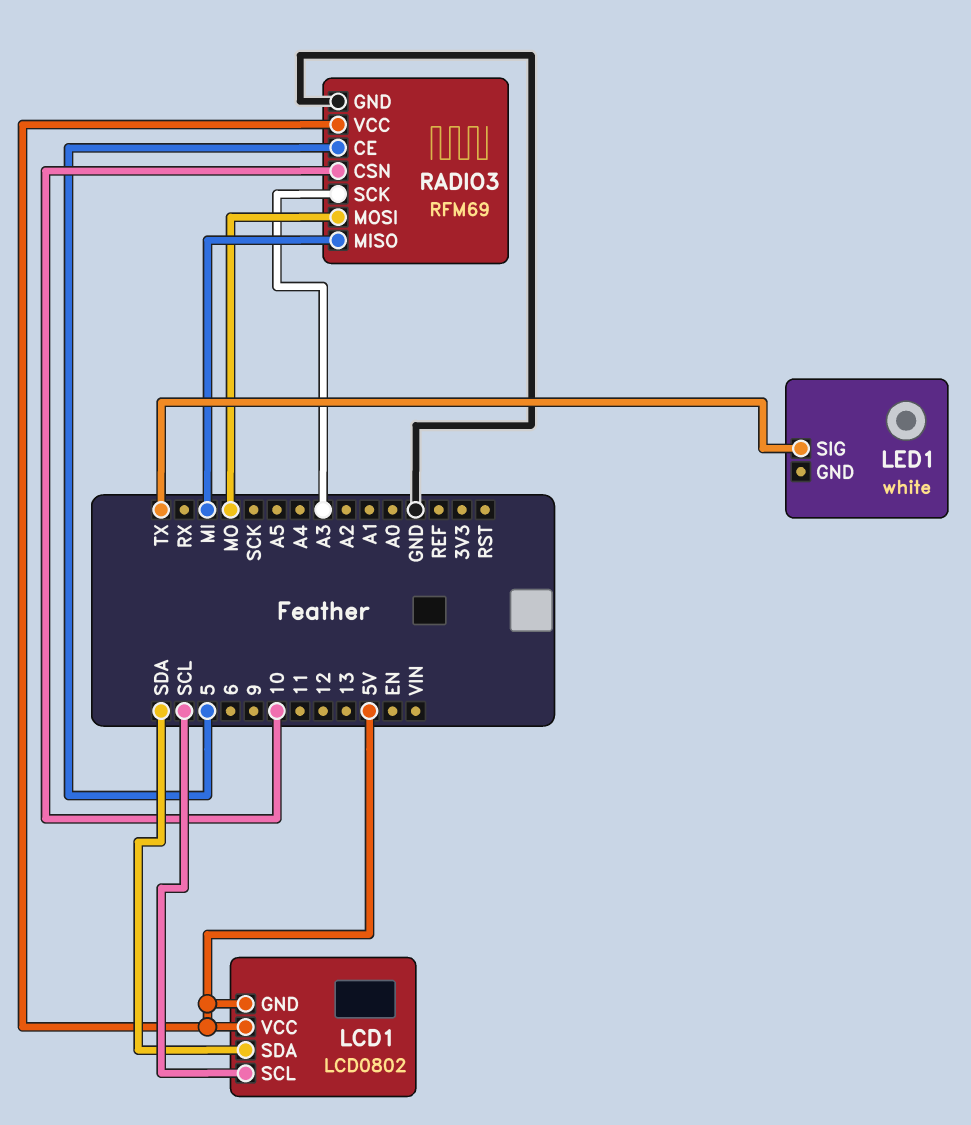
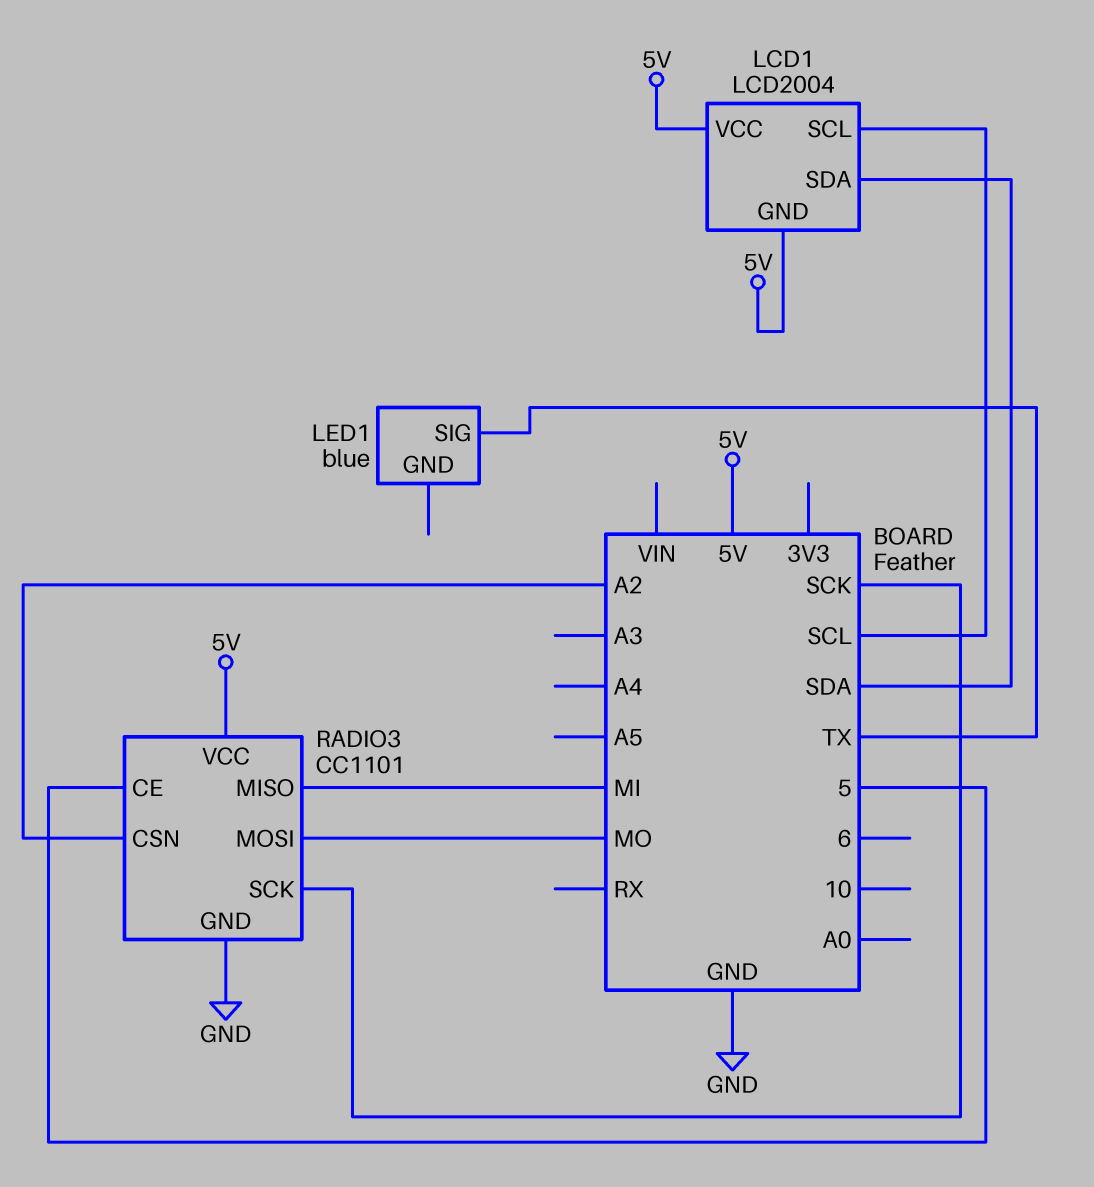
LCD1: LCD0802 -> LCD2004
LED1: white -> blue
RADIO3: RFM69 -> CC1101
RADIO3 pin CSN: 10 -> A2
RADIO3 pin SCK: A3 -> SCK

